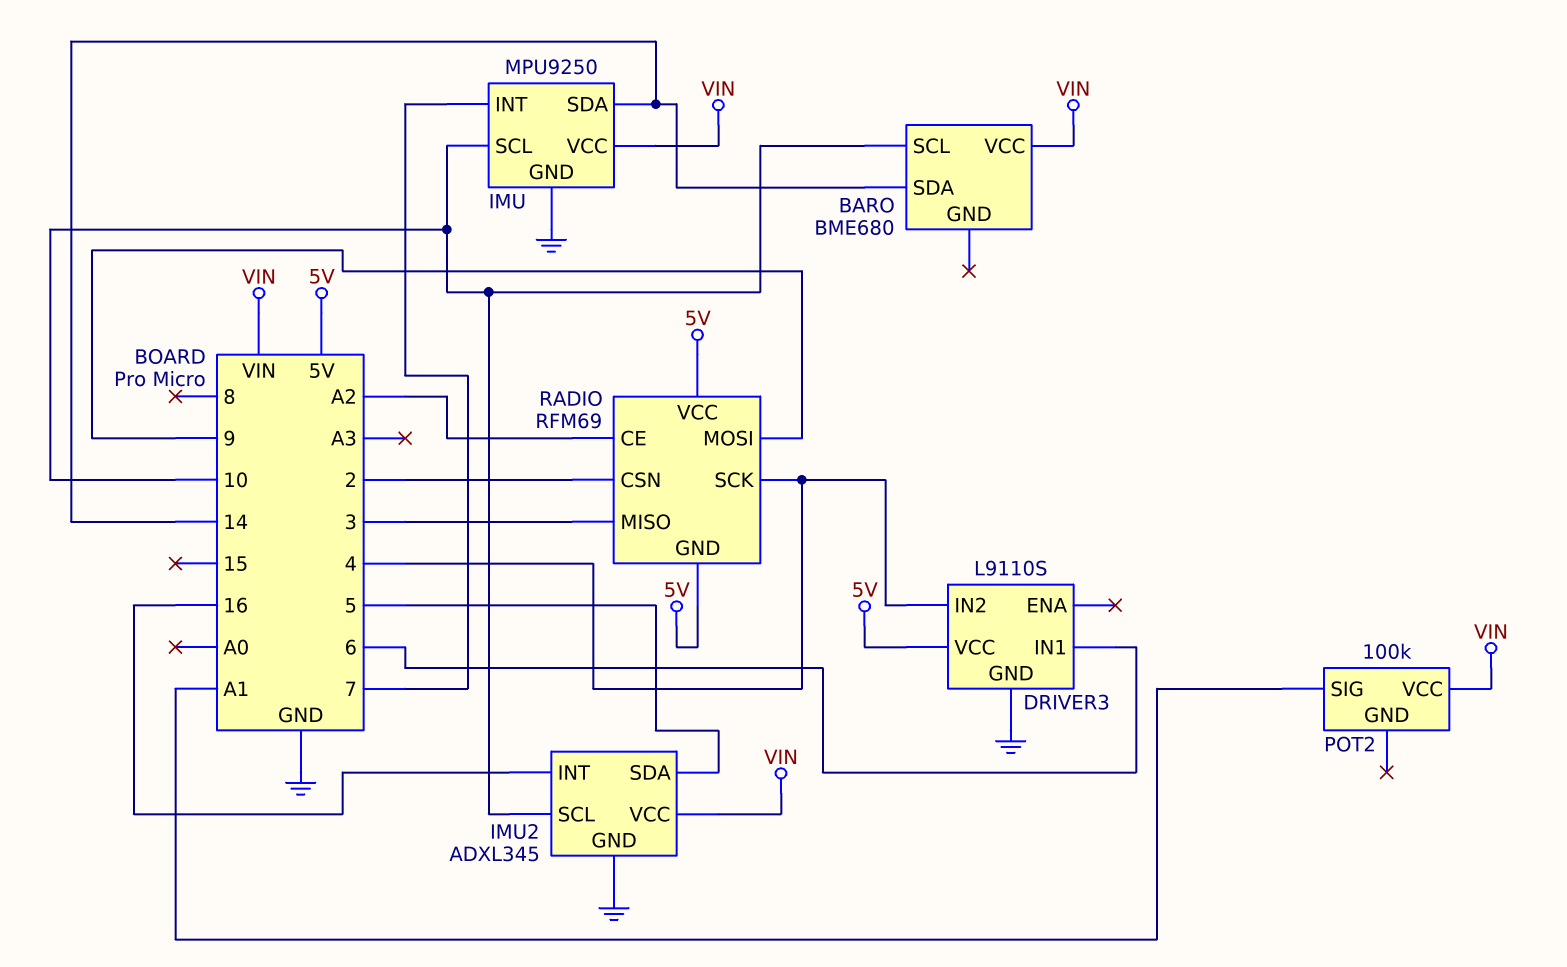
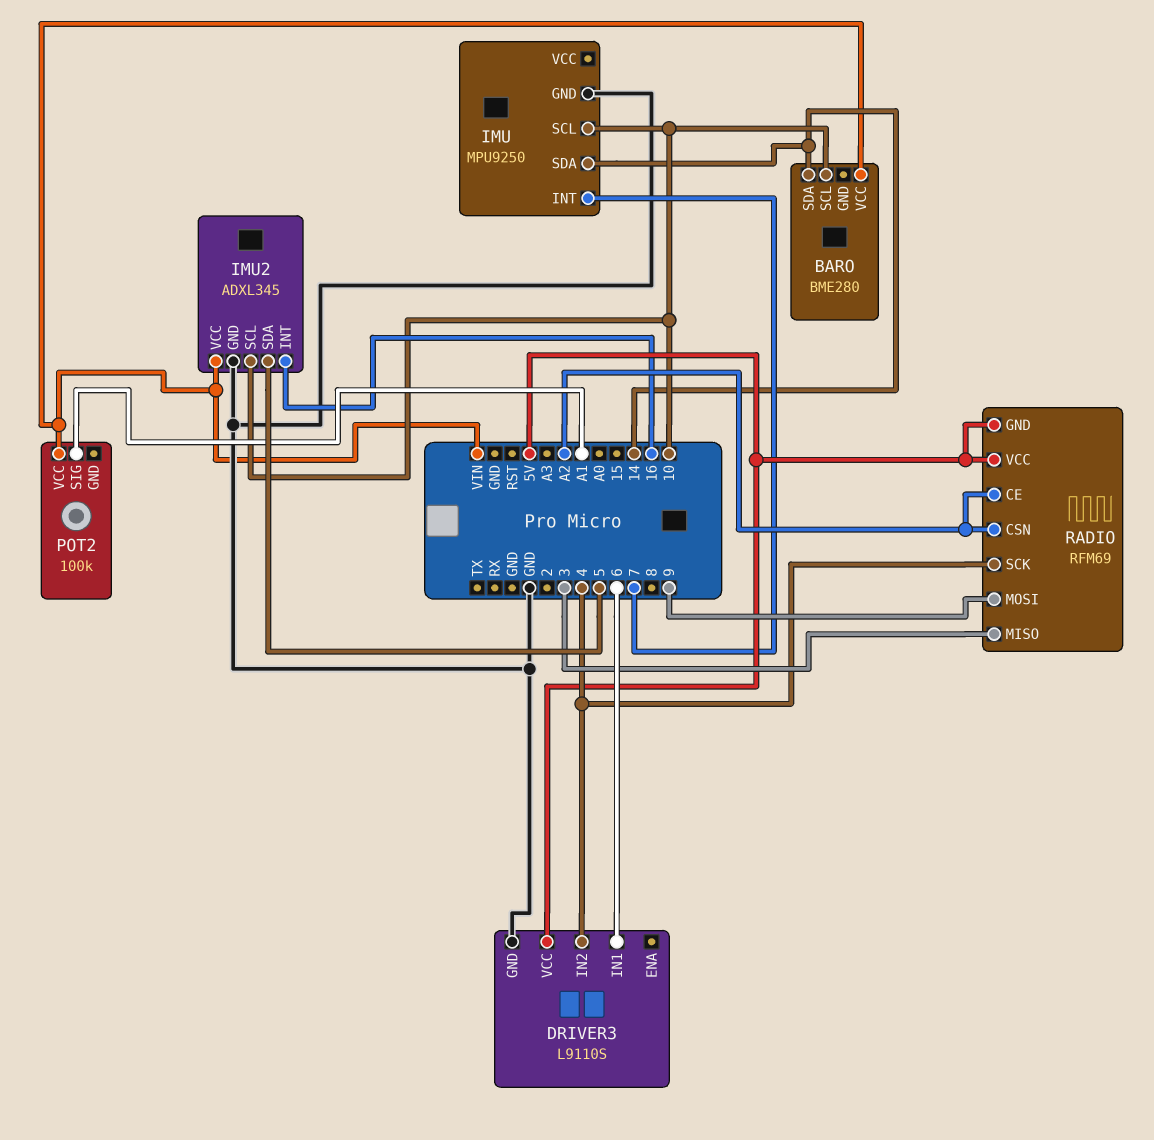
BARO: BME680 -> BME280
IMU pin VCC: VIN -> none
RADIO pin CSN: 2 -> A2

